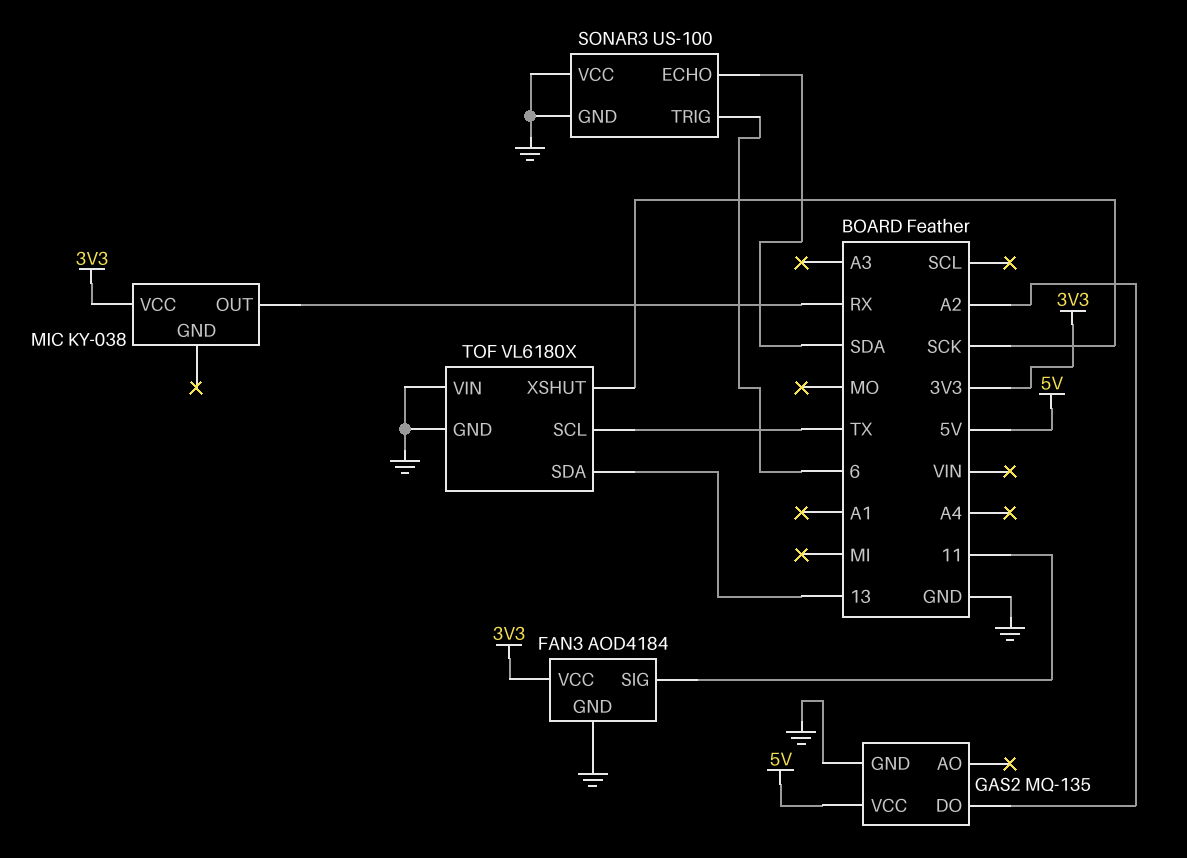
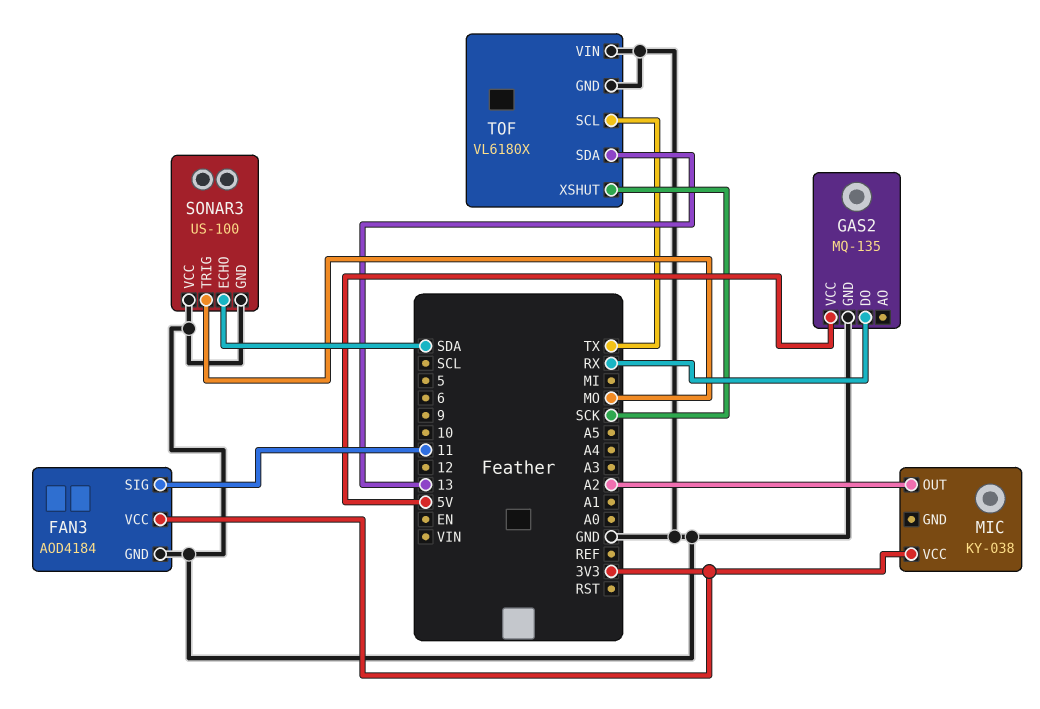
GAS2 pin DO: A2 -> RX
MIC pin OUT: RX -> A2
SONAR3 pin TRIG: 6 -> MO

